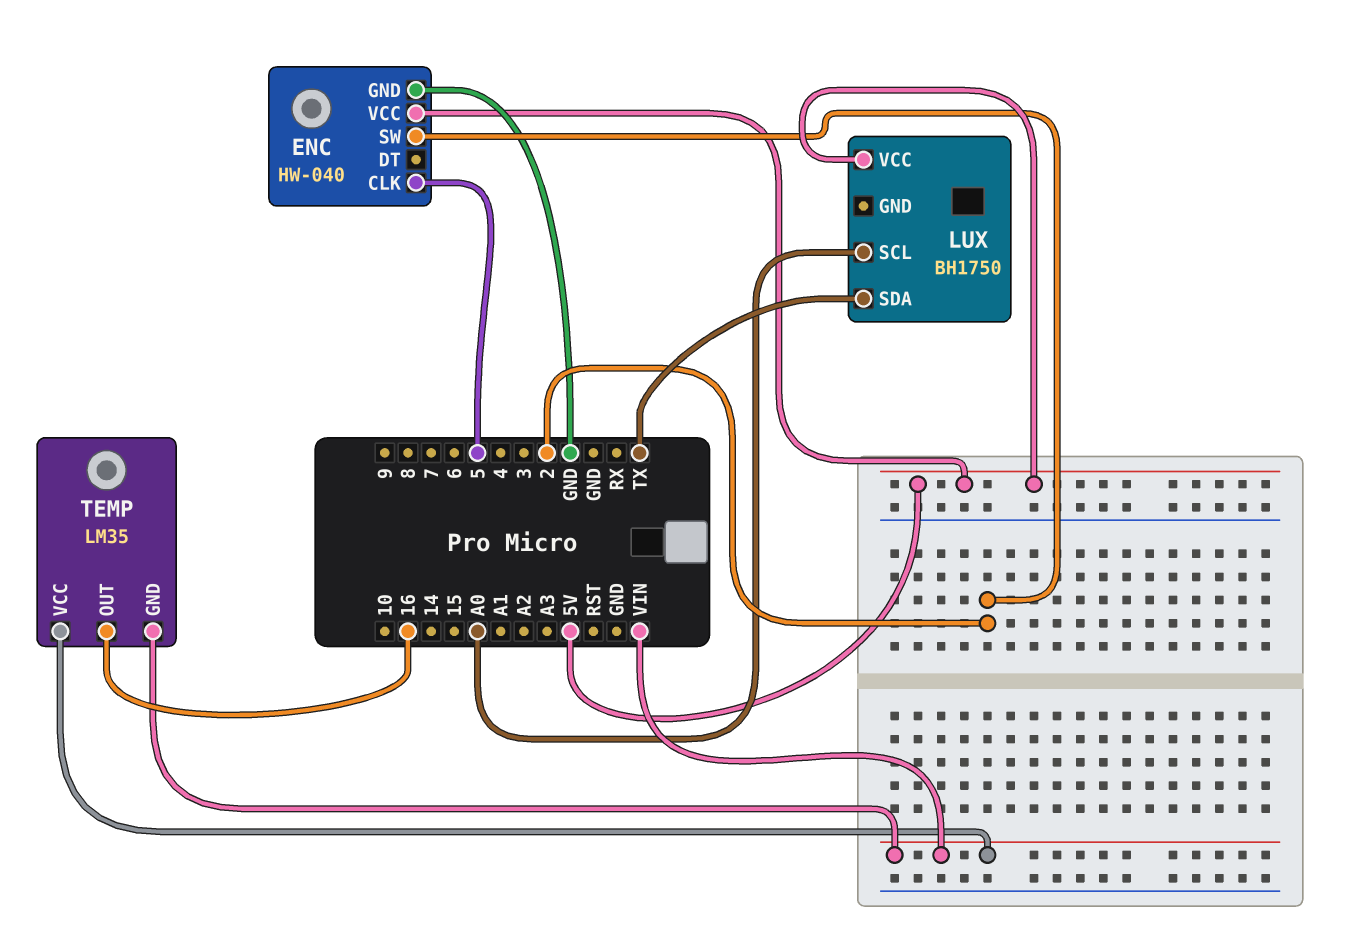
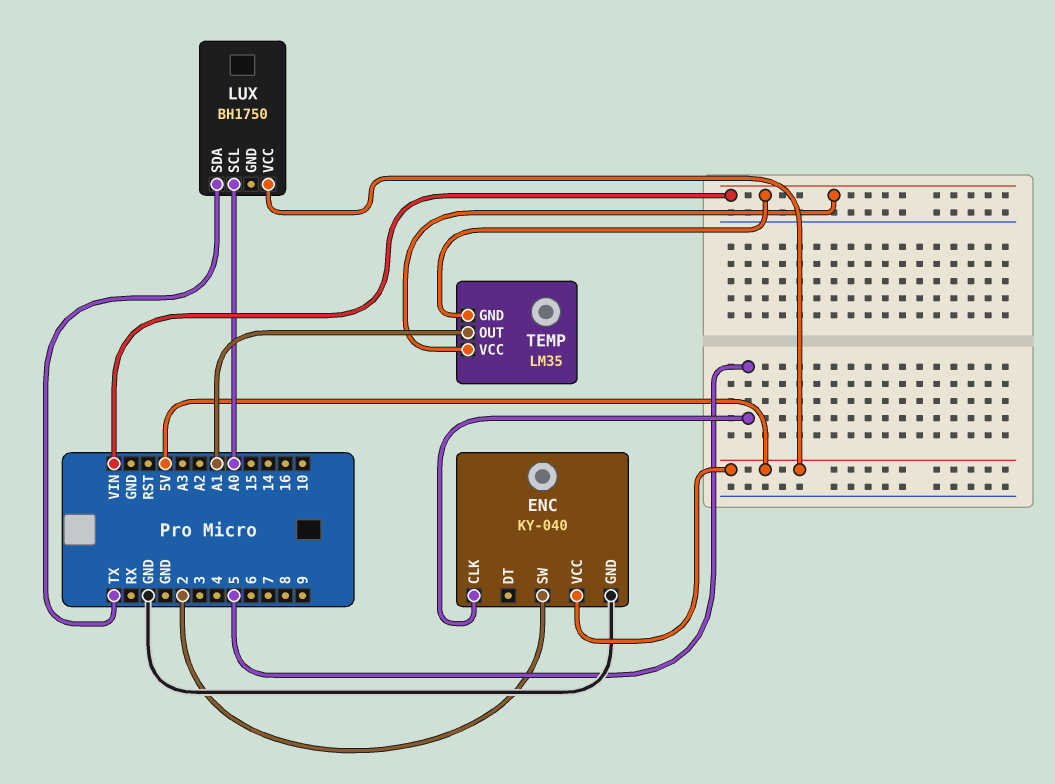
ENC: HW-040 -> KY-040
TEMP pin OUT: 16 -> A1

